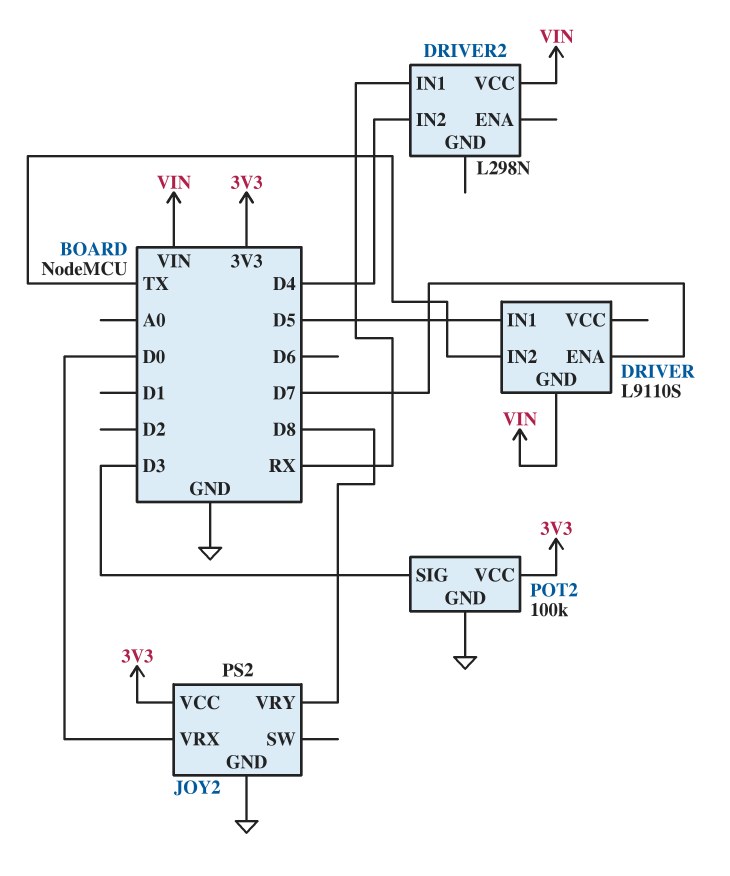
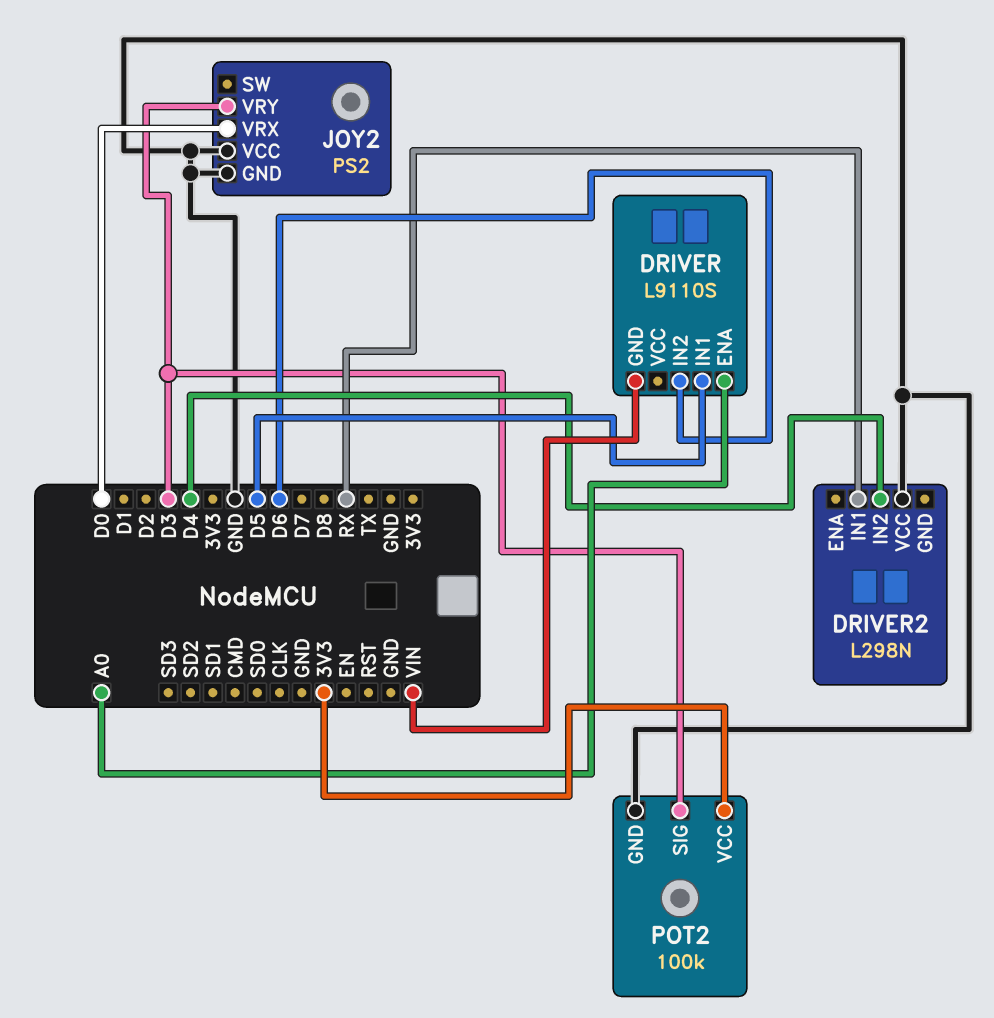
DRIVER pin ENA: D7 -> A0
DRIVER pin IN2: TX -> D6
DRIVER2 pin VCC: VIN -> GND
JOY2 pin VCC: 3V3 -> GND
JOY2 pin VRY: D8 -> D3

